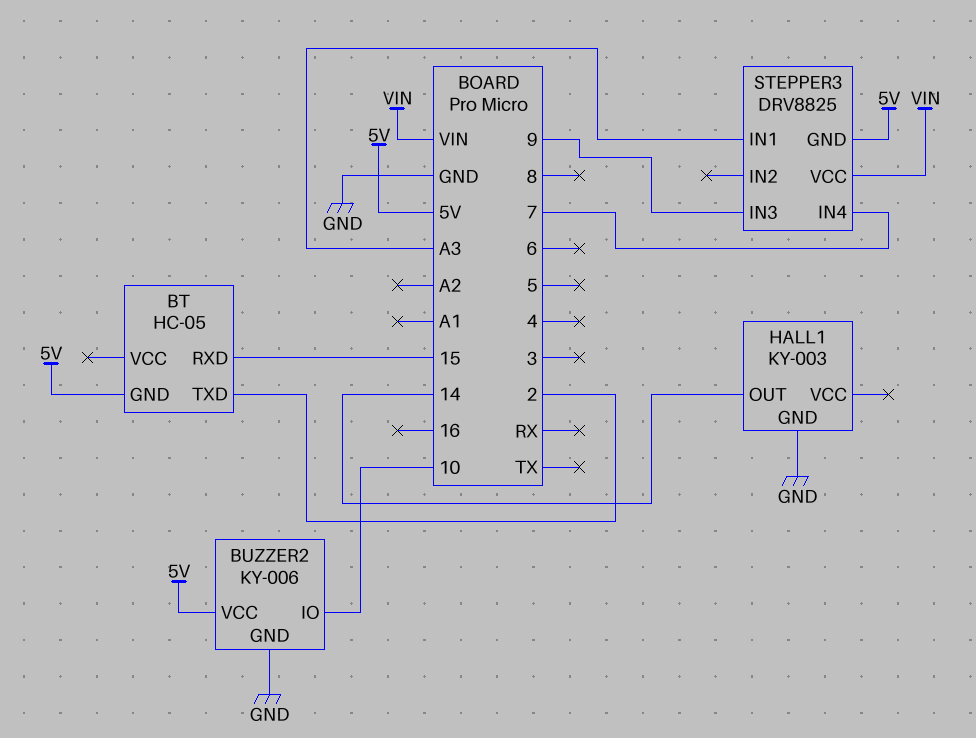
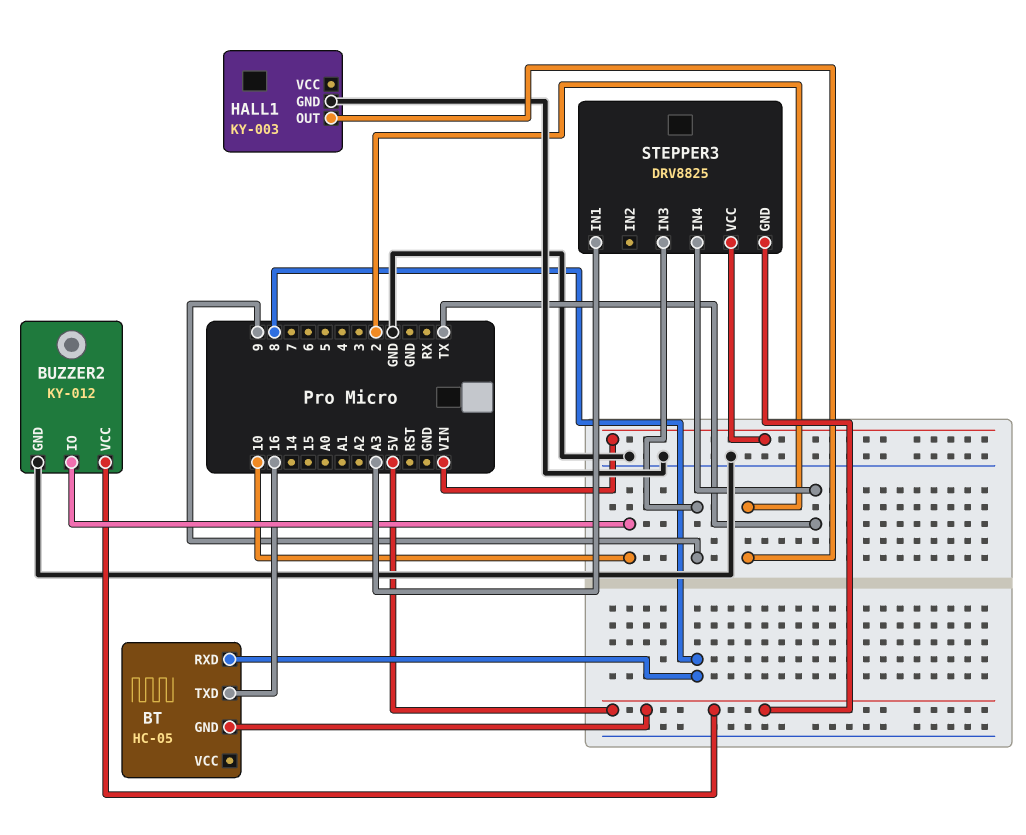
BT pin RXD: 15 -> 8
BT pin TXD: 2 -> 16
BUZZER2: KY-006 -> KY-012
HALL1 pin OUT: 14 -> 2
STEPPER3 pin IN4: 7 -> TX

